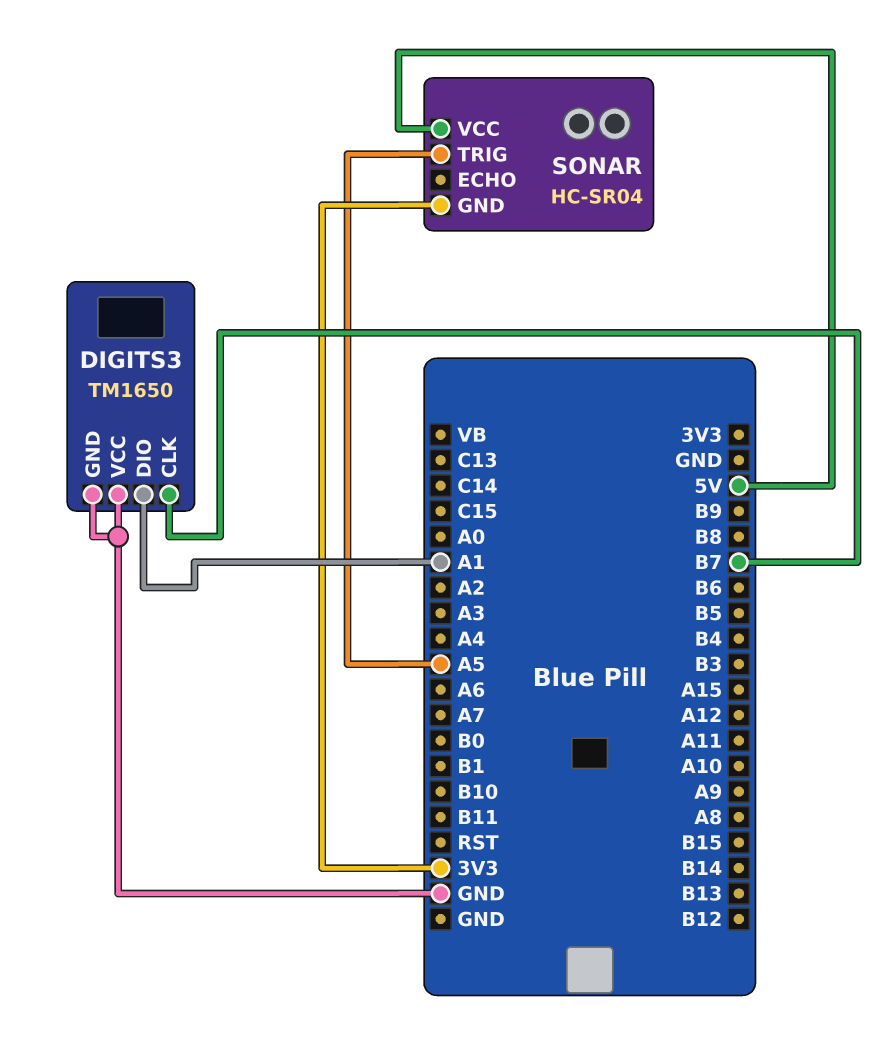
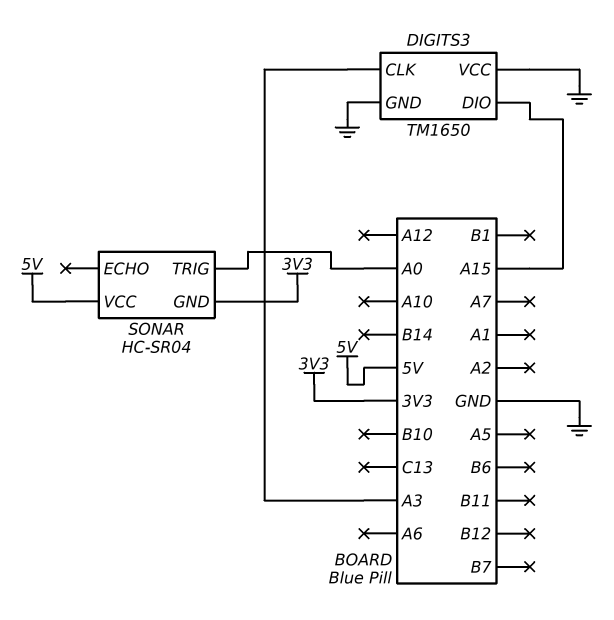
DIGITS3 pin CLK: B7 -> A3
DIGITS3 pin DIO: A1 -> A15
SONAR pin TRIG: A5 -> A0

